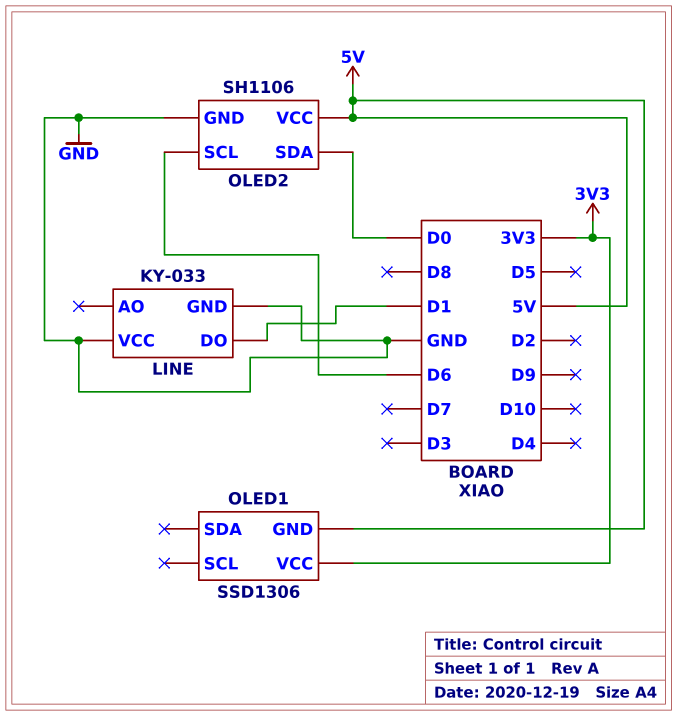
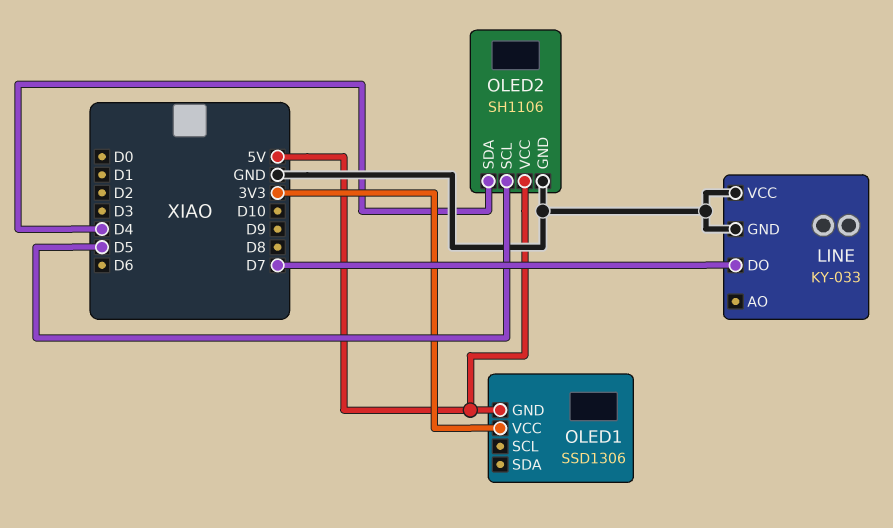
LINE pin DO: D1 -> D7
OLED2 pin SCL: D6 -> D5
OLED2 pin SDA: D0 -> D4

